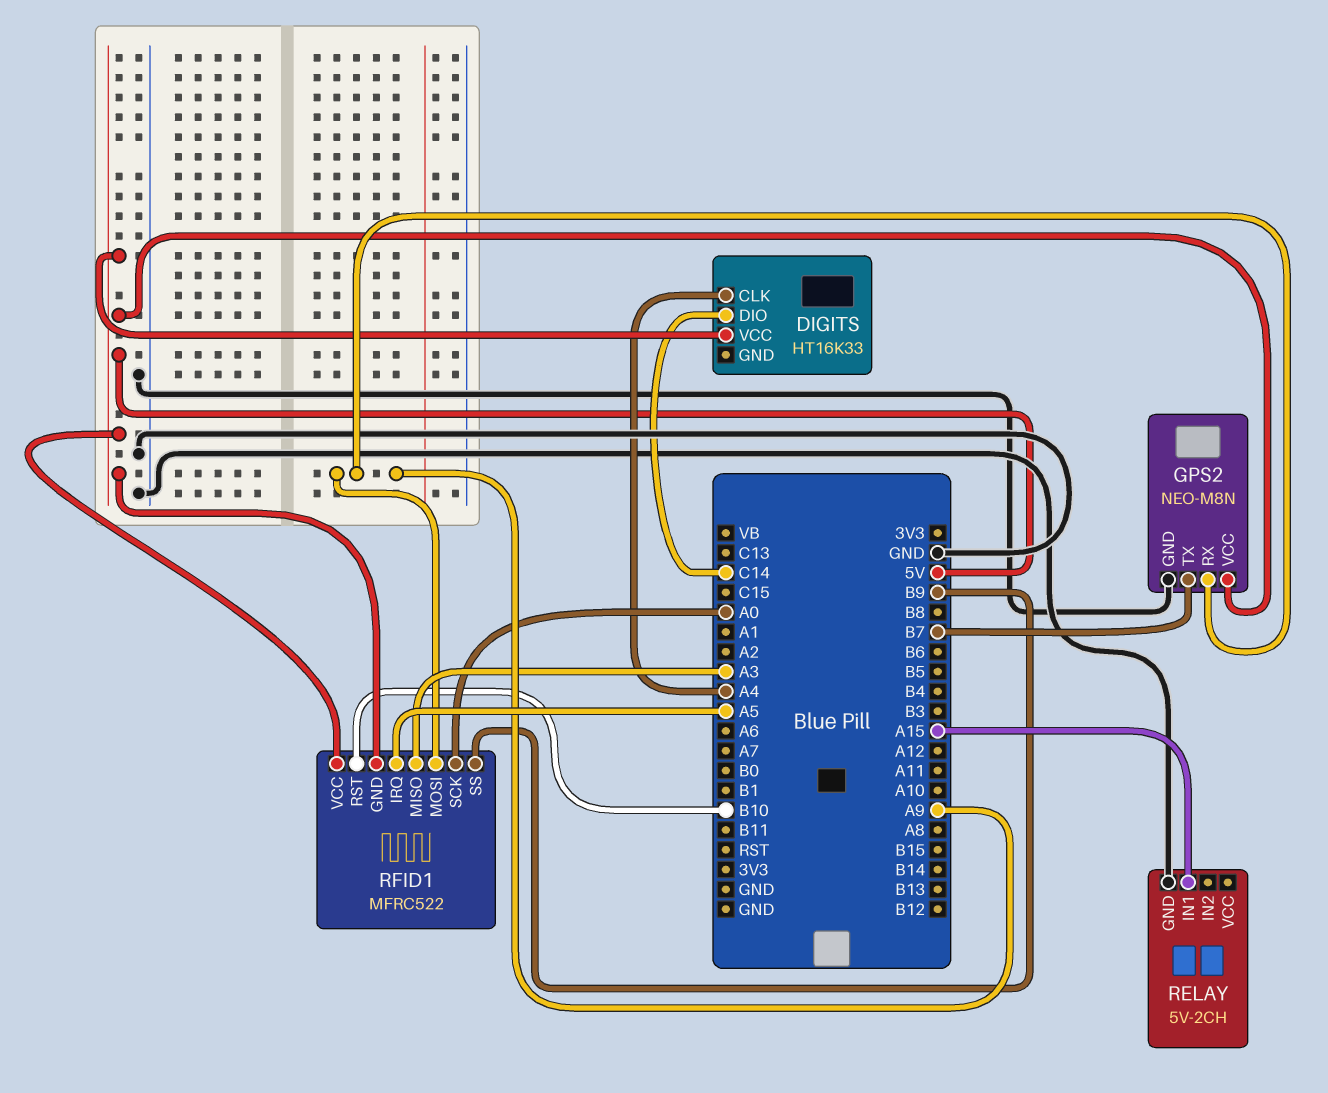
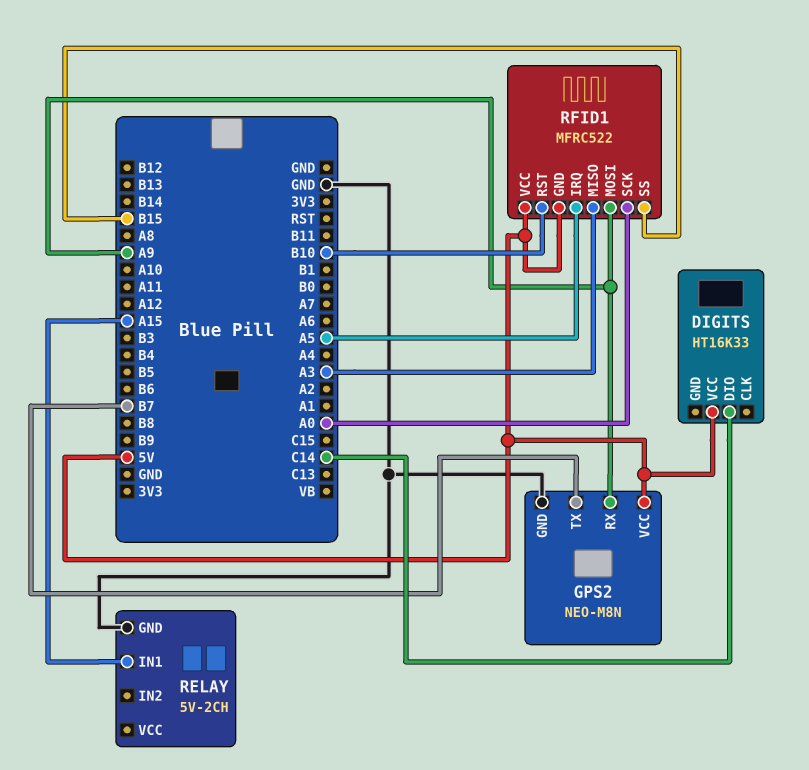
DIGITS pin CLK: A4 -> none
RFID1 pin SS: B9 -> B15

